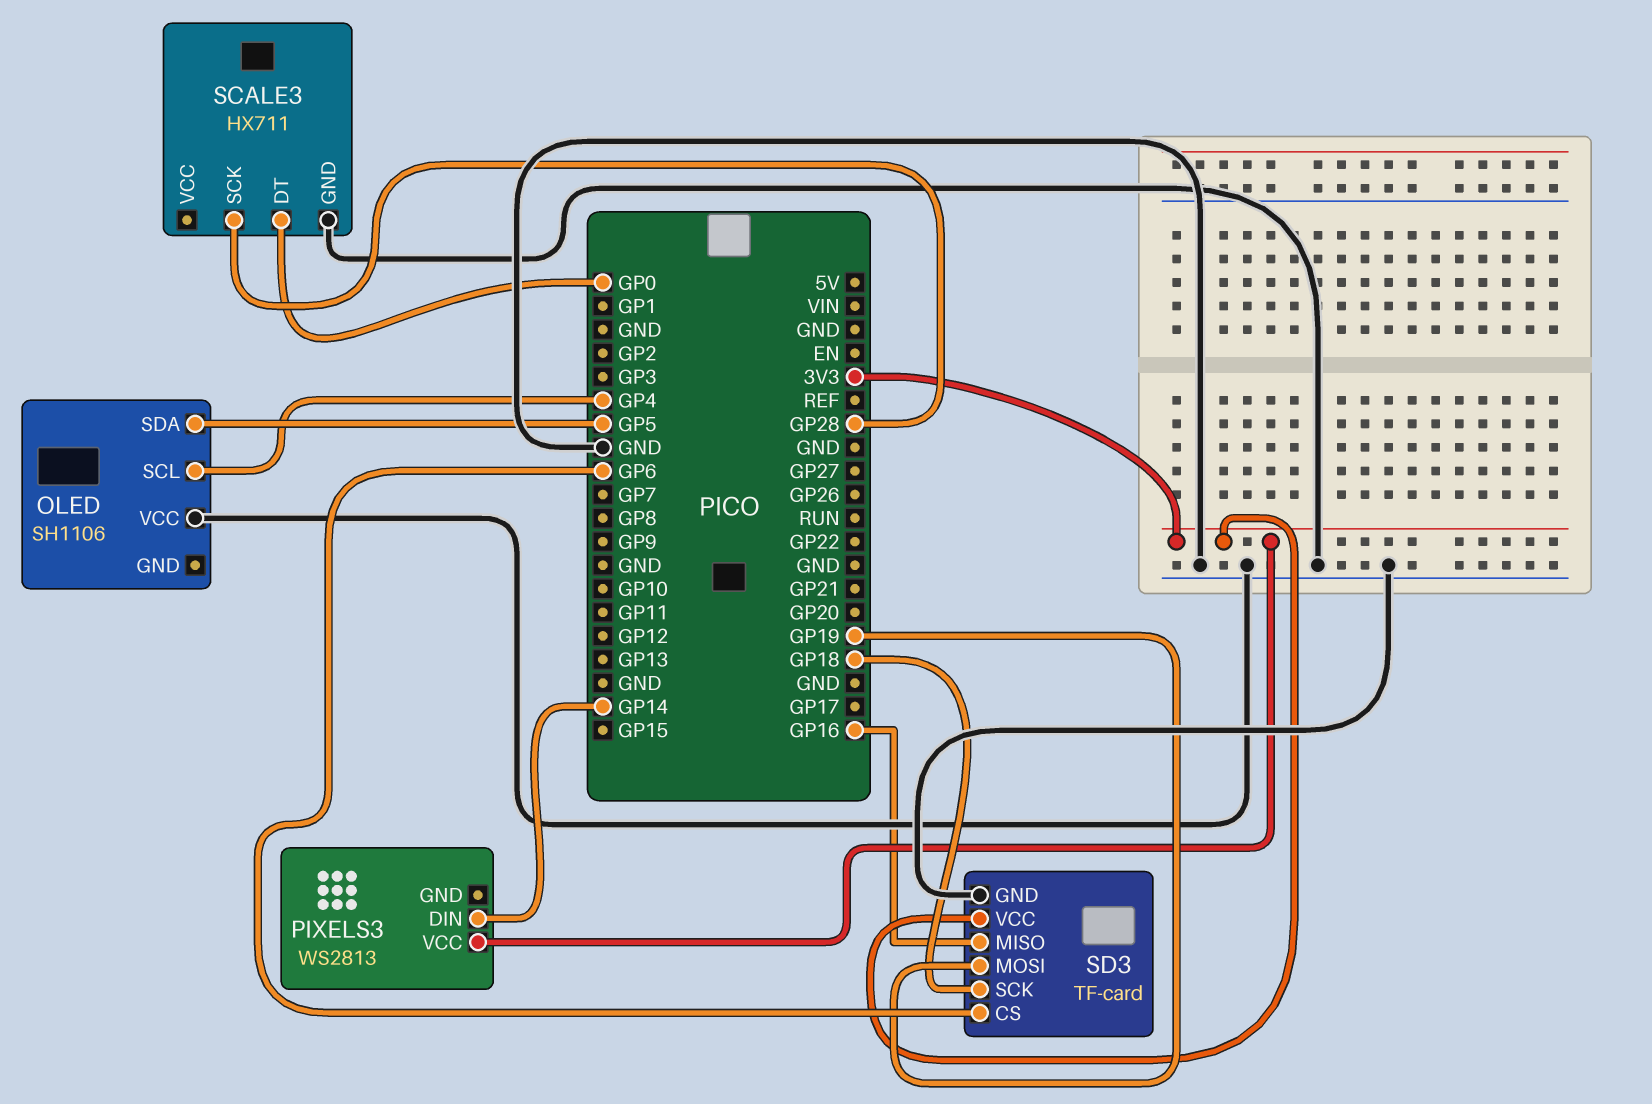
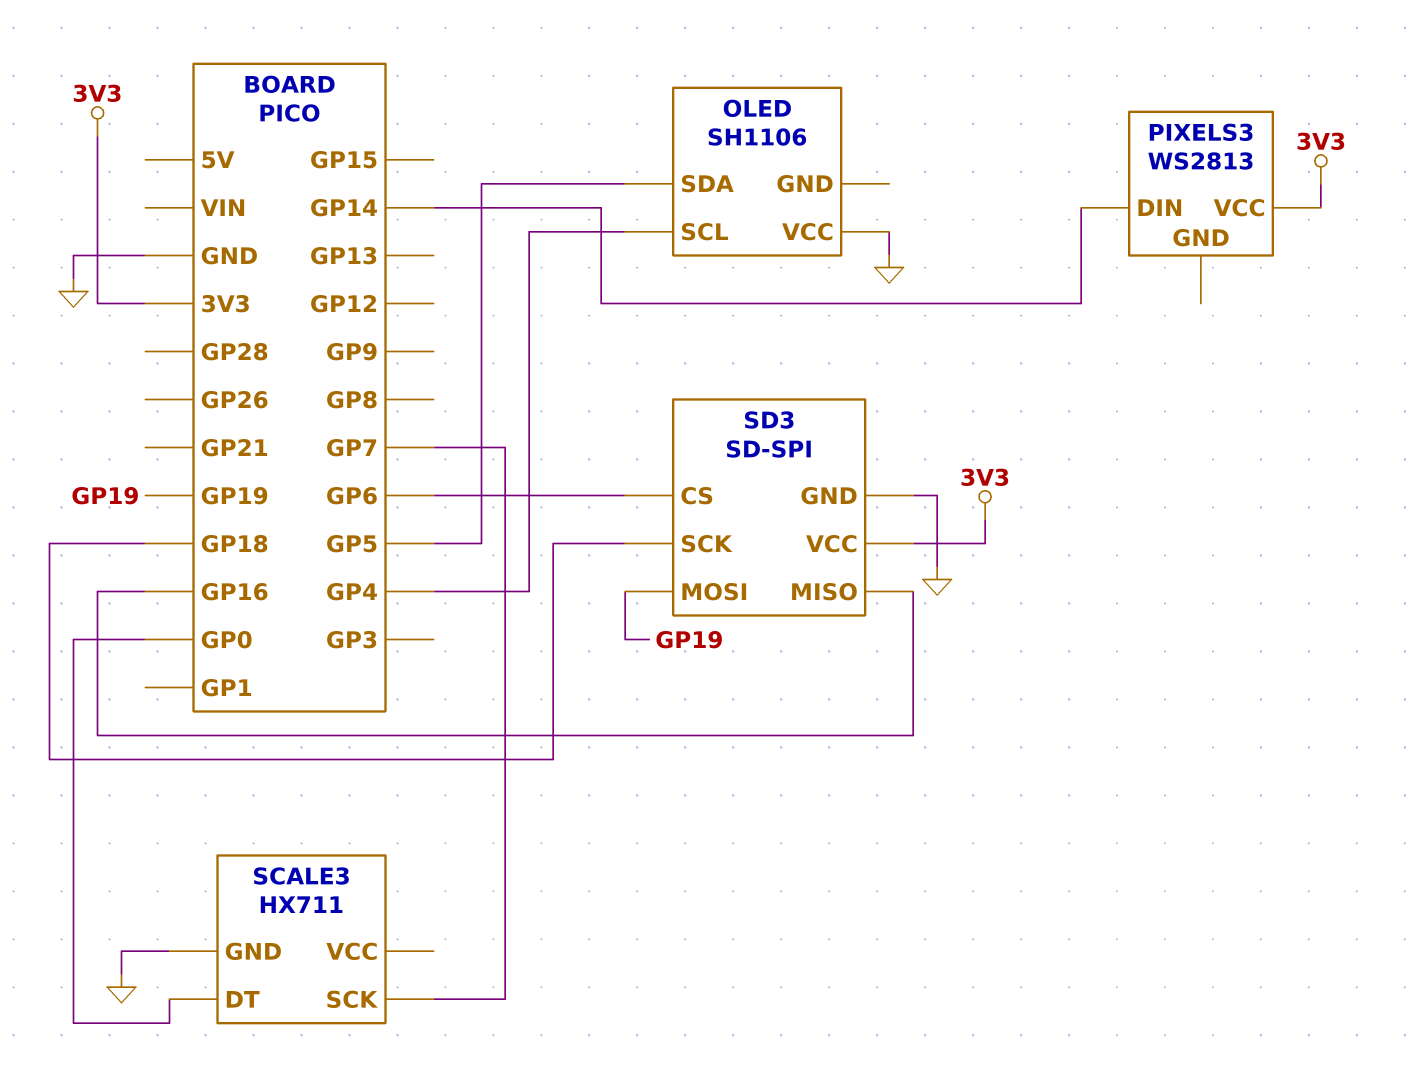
SCALE3 pin SCK: GP28 -> GP7
SD3: TF-card -> SD-SPI

